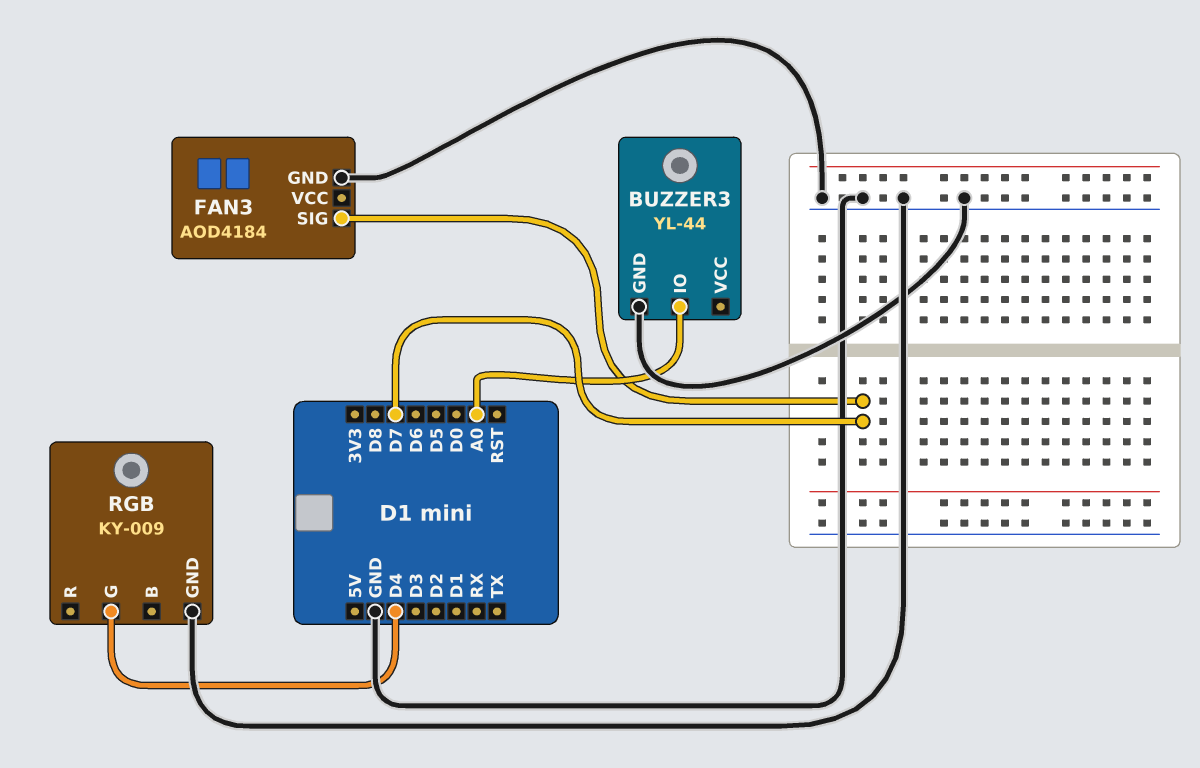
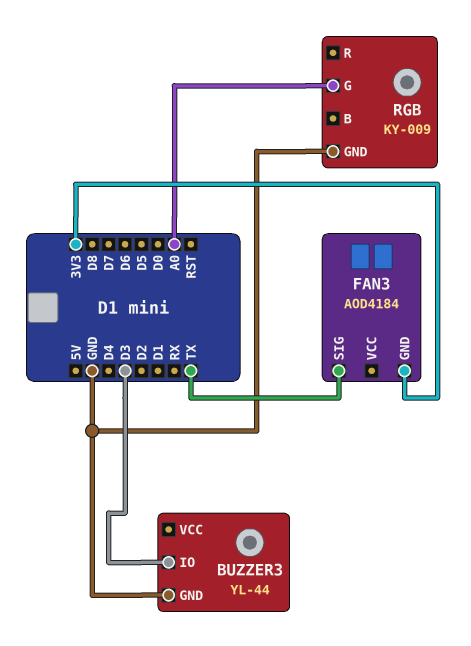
BUZZER3 pin IO: A0 -> D3
FAN3 pin GND: GND -> 3V3
FAN3 pin SIG: D7 -> TX
RGB pin G: D4 -> A0

